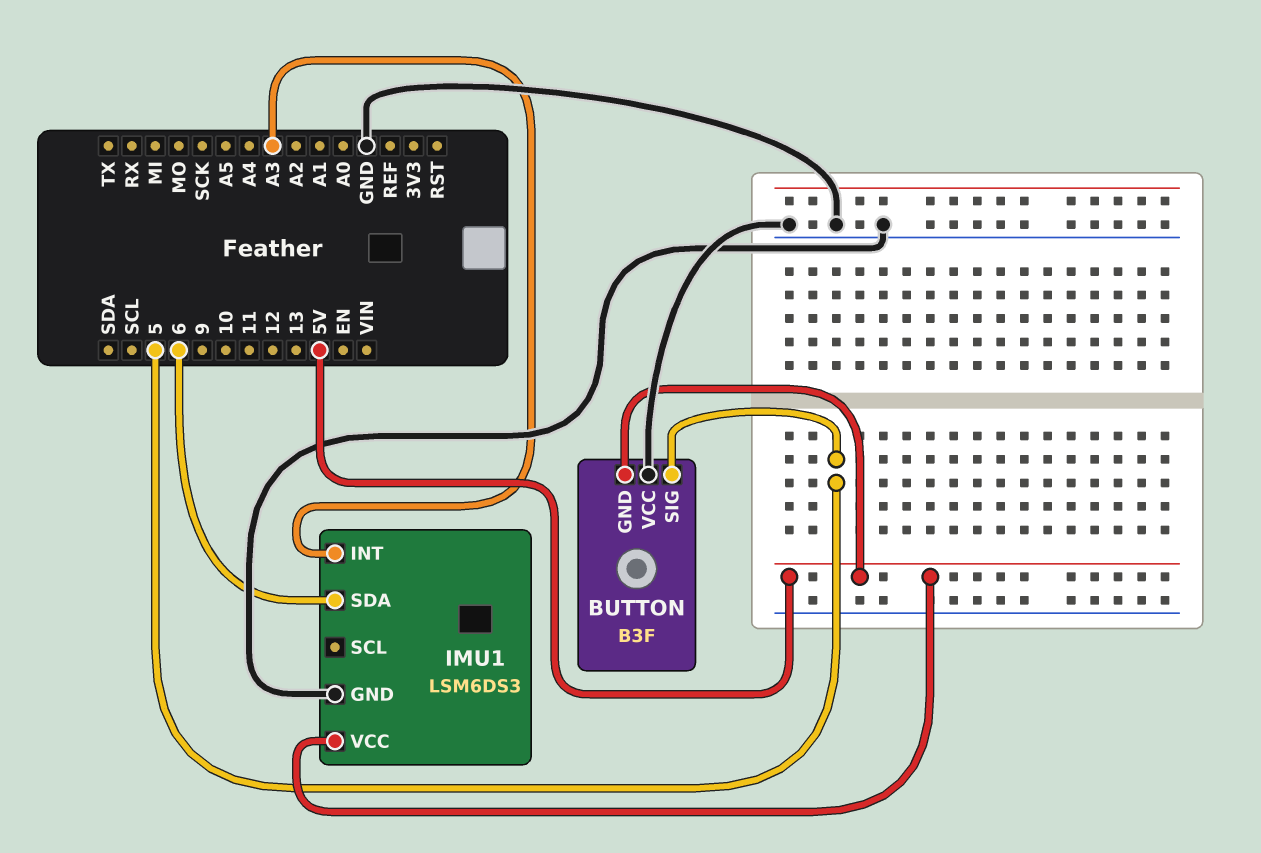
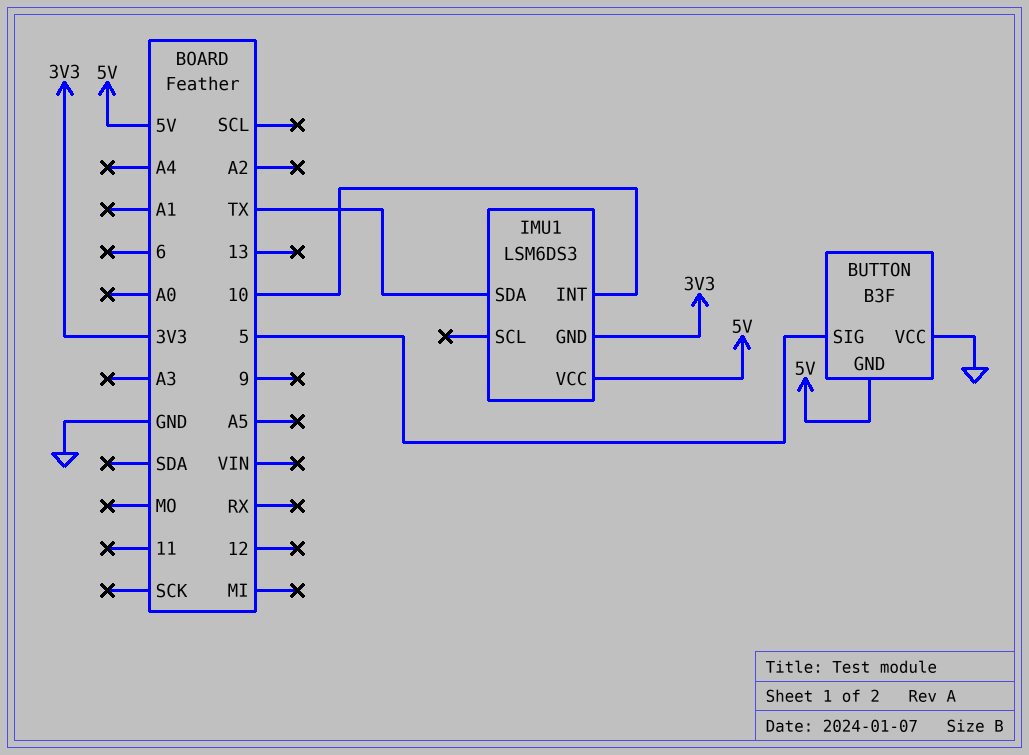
IMU1 pin GND: GND -> 3V3
IMU1 pin INT: A3 -> 10
IMU1 pin SDA: 6 -> TX

